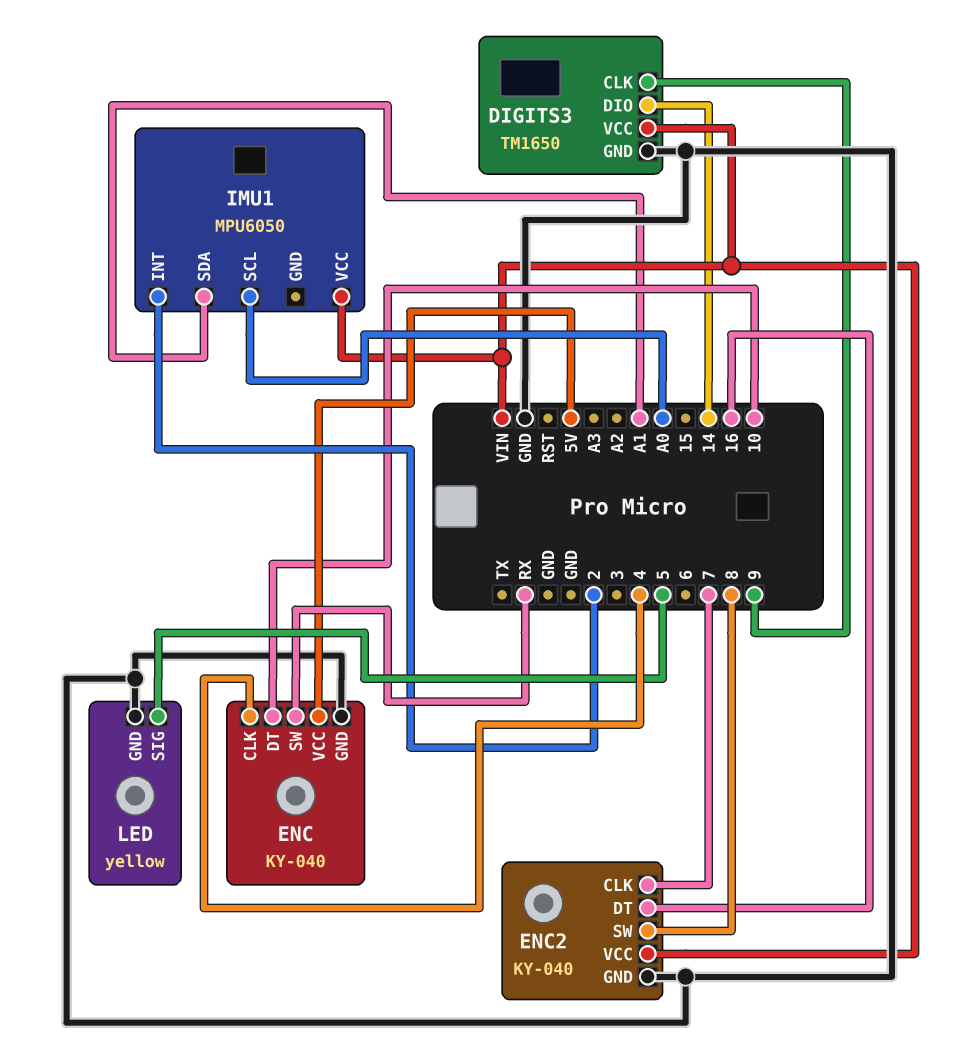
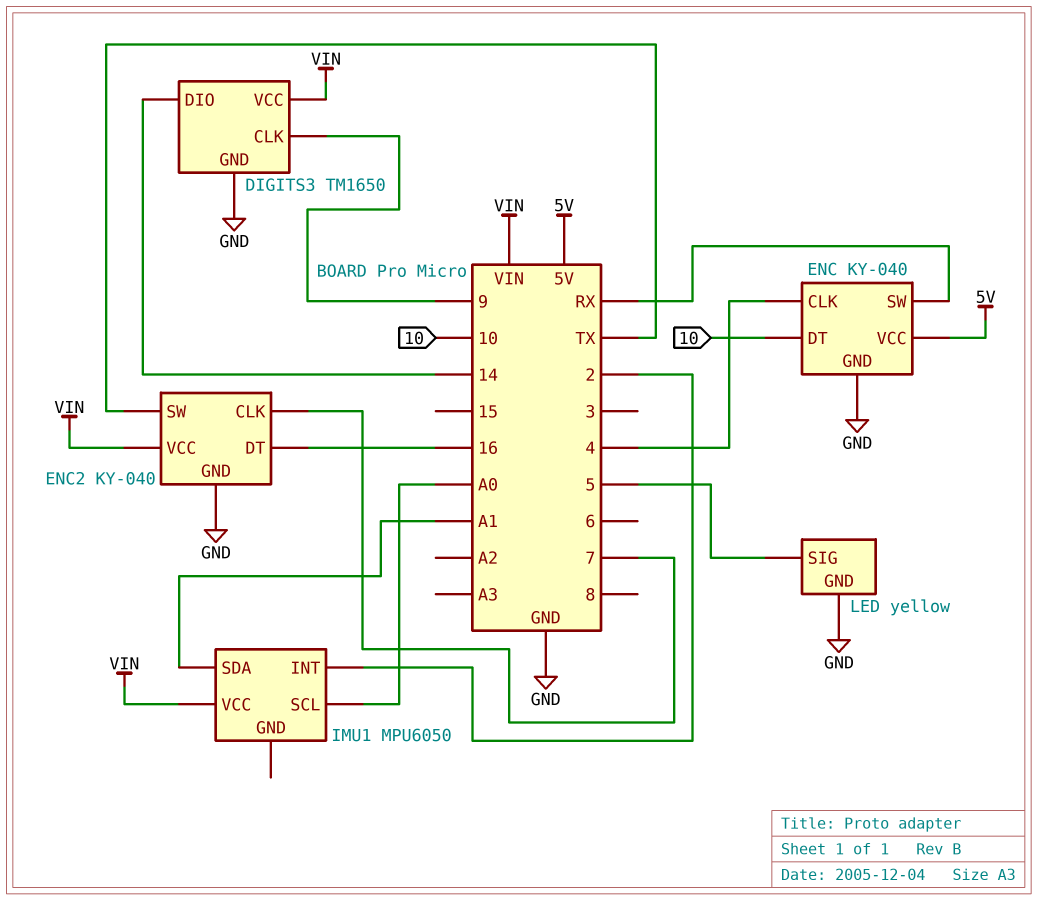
ENC2 pin SW: 8 -> TX

